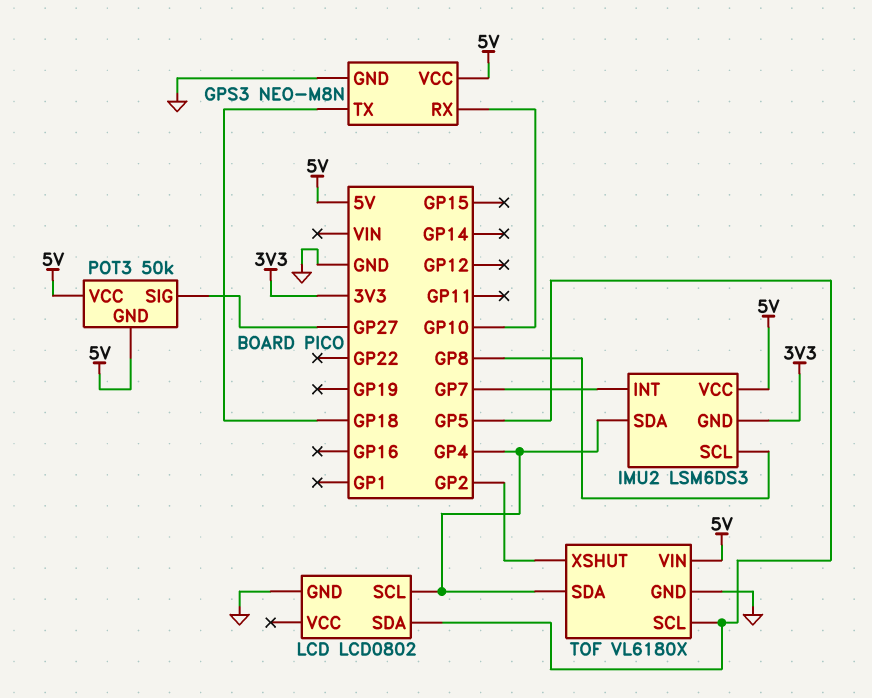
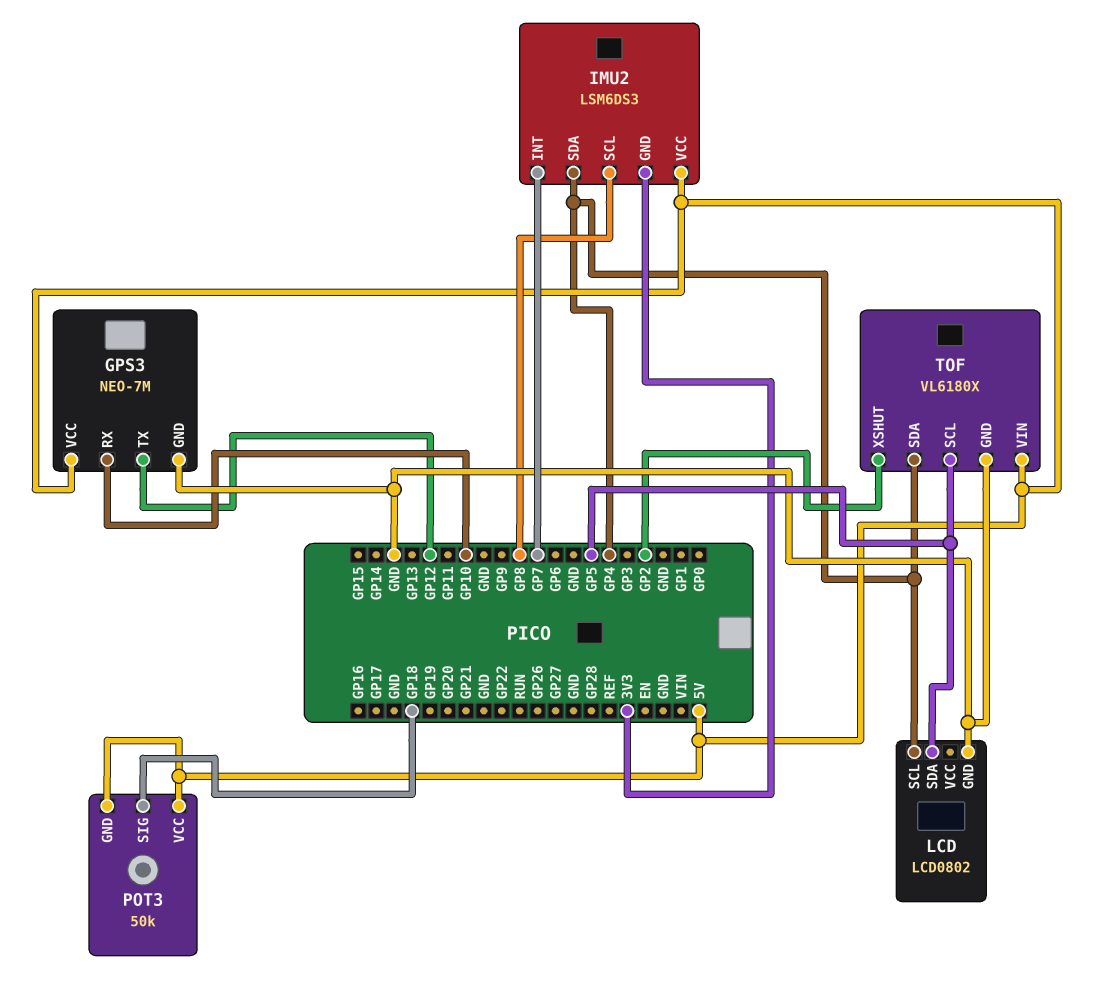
GPS3: NEO-M8N -> NEO-7M
GPS3 pin TX: GP18 -> GP12
POT3 pin SIG: GP27 -> GP18

